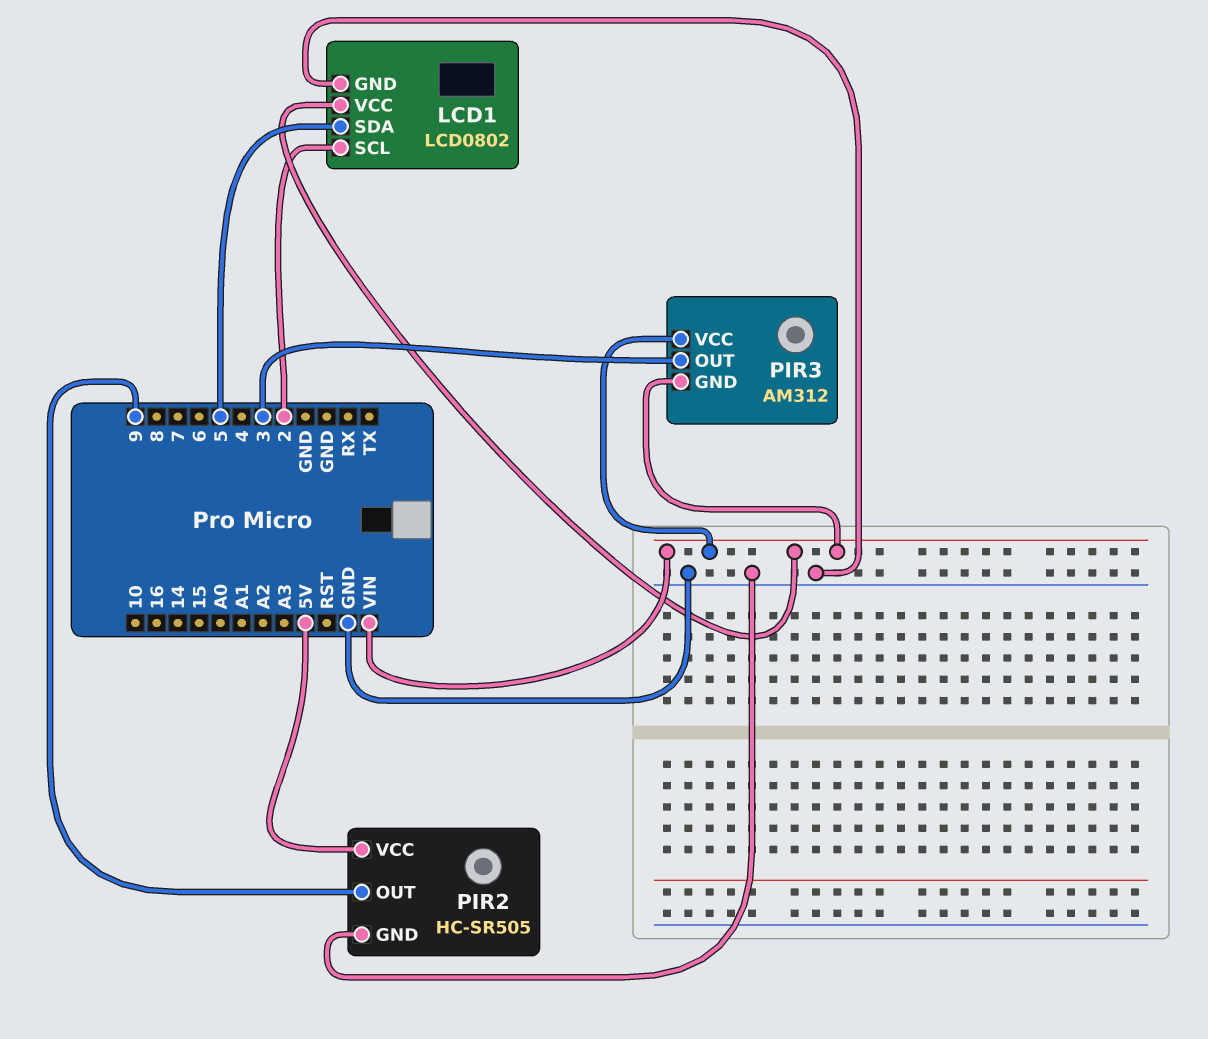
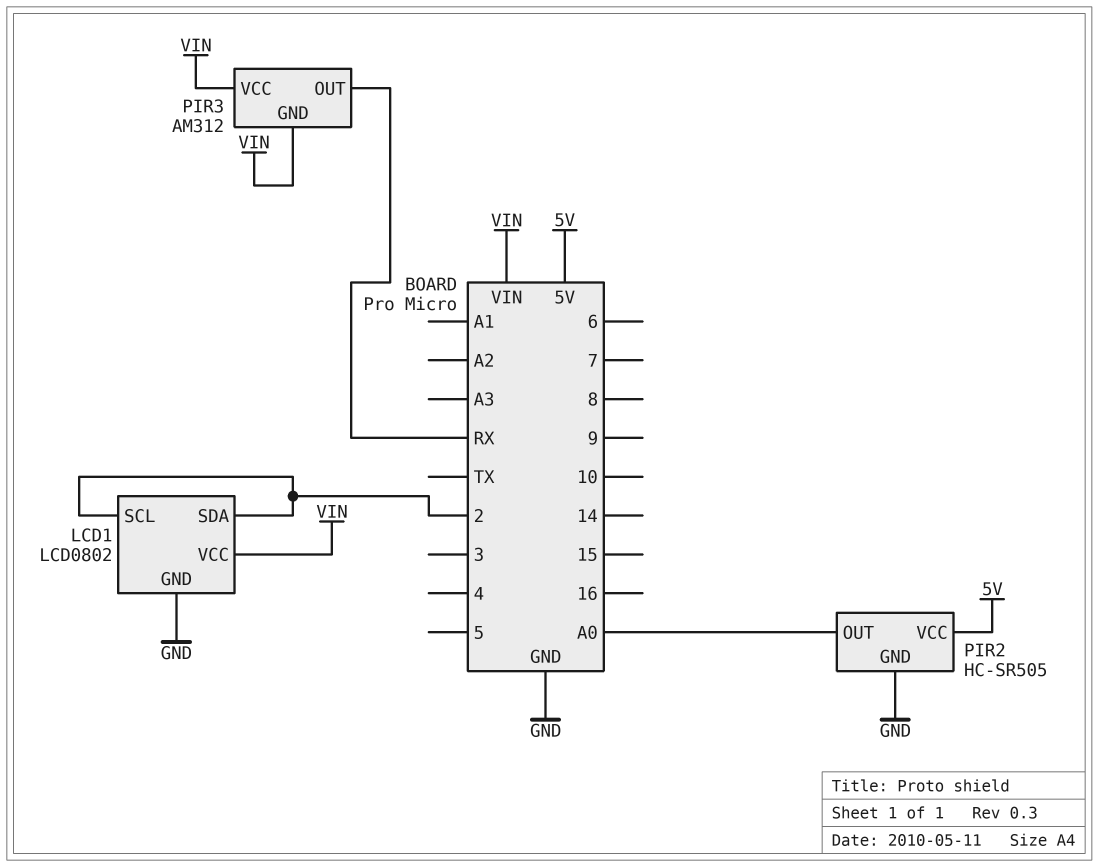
LCD1 pin SDA: 5 -> 2
PIR2 pin OUT: 9 -> A0
PIR3 pin OUT: 3 -> RX

